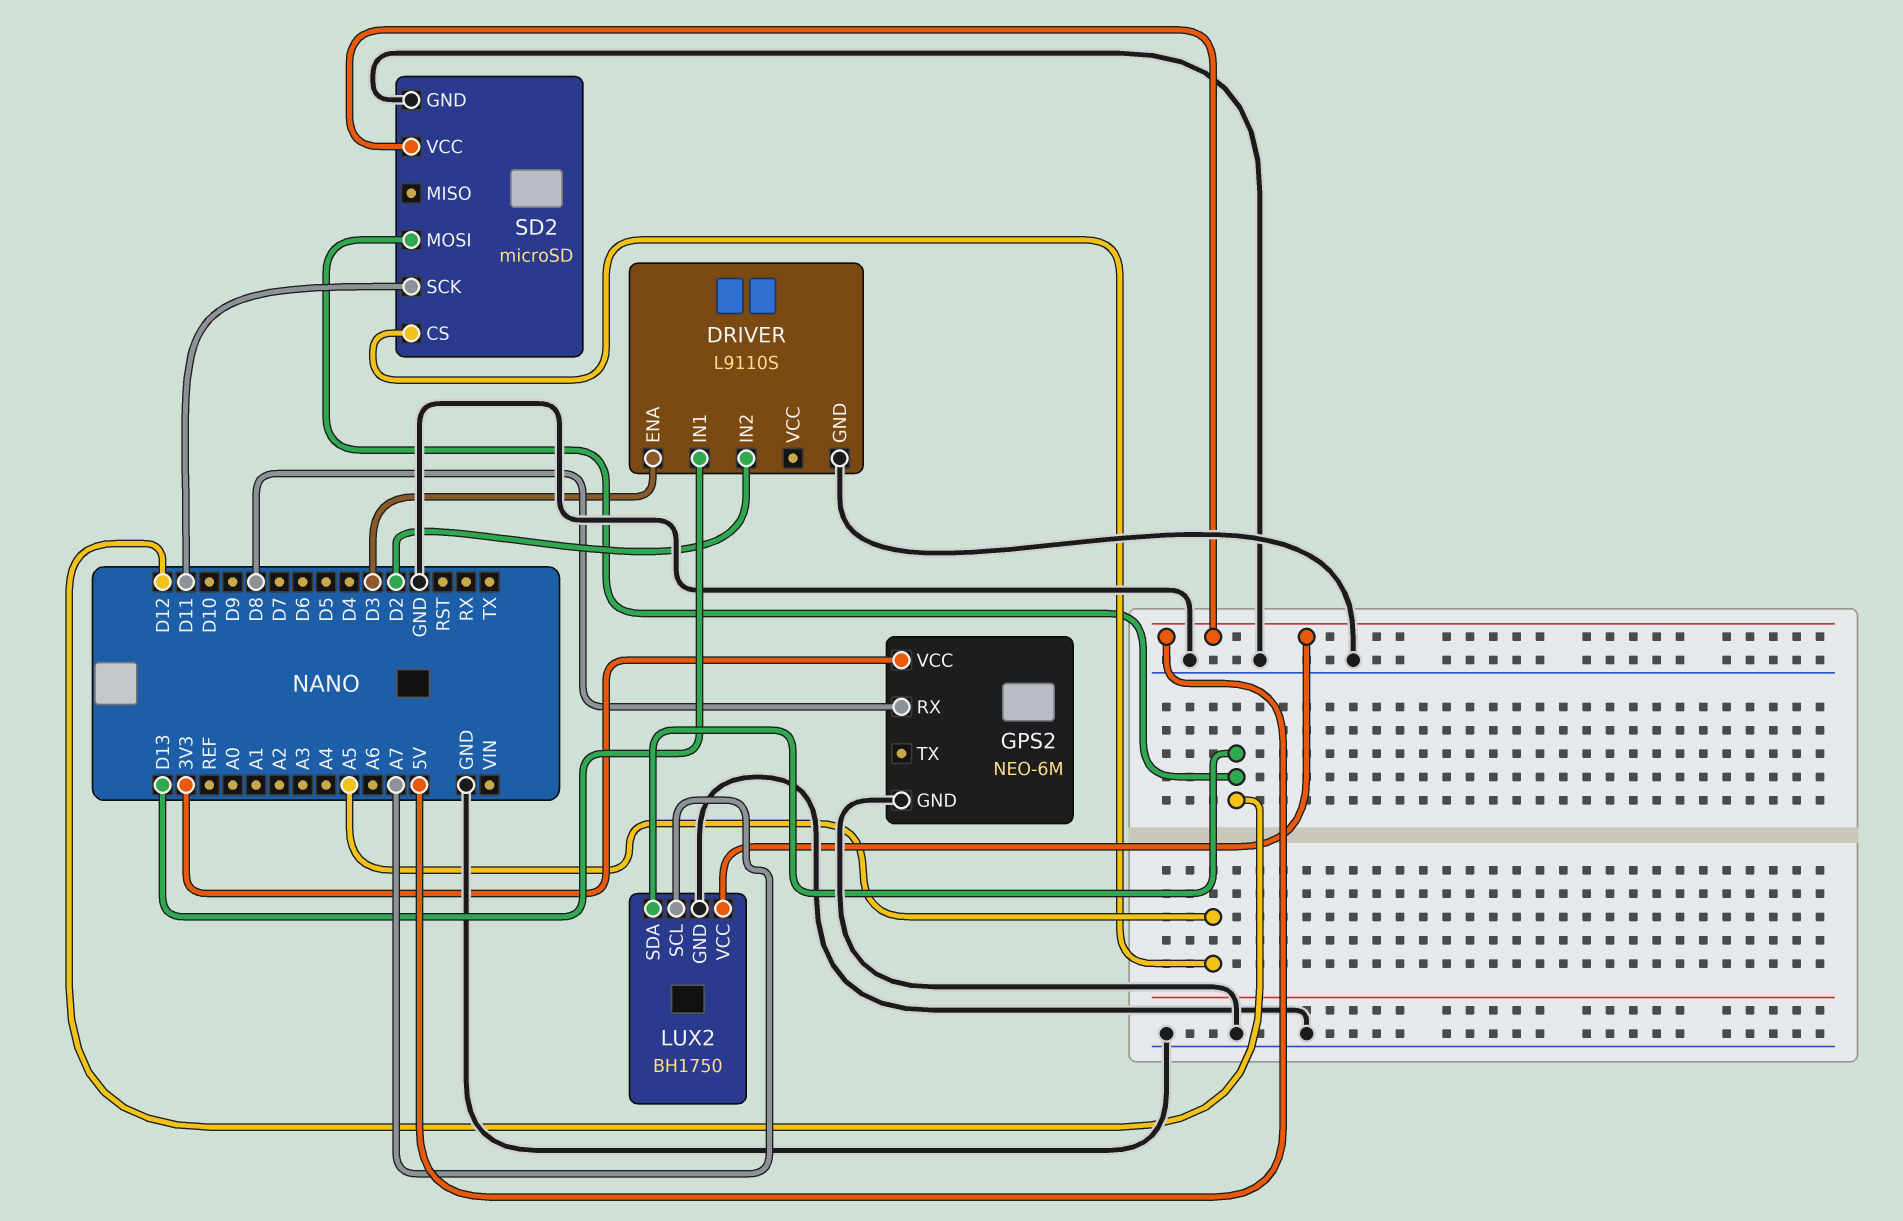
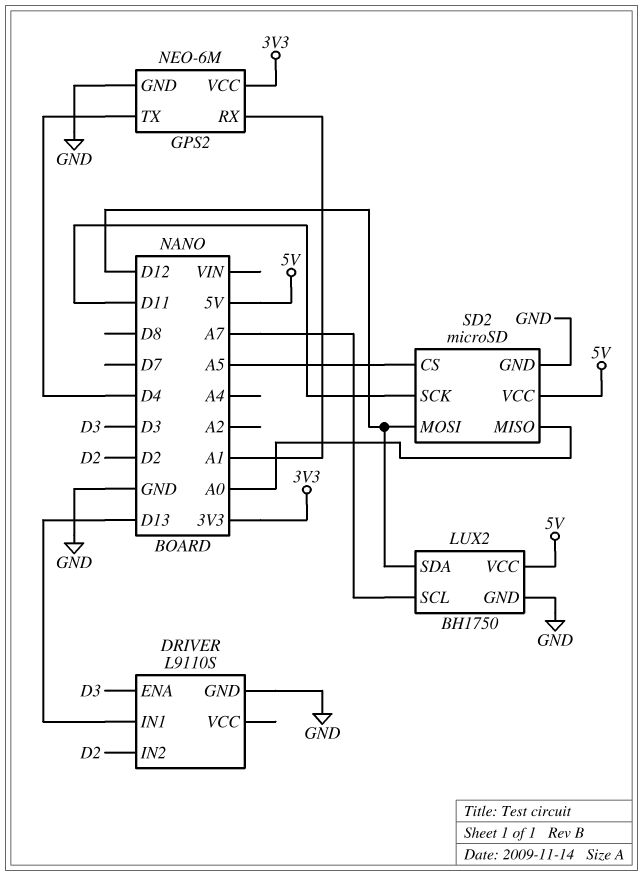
GPS2 pin RX: D8 -> A1
GPS2 pin TX: none -> D4
SD2 pin MISO: none -> A0

